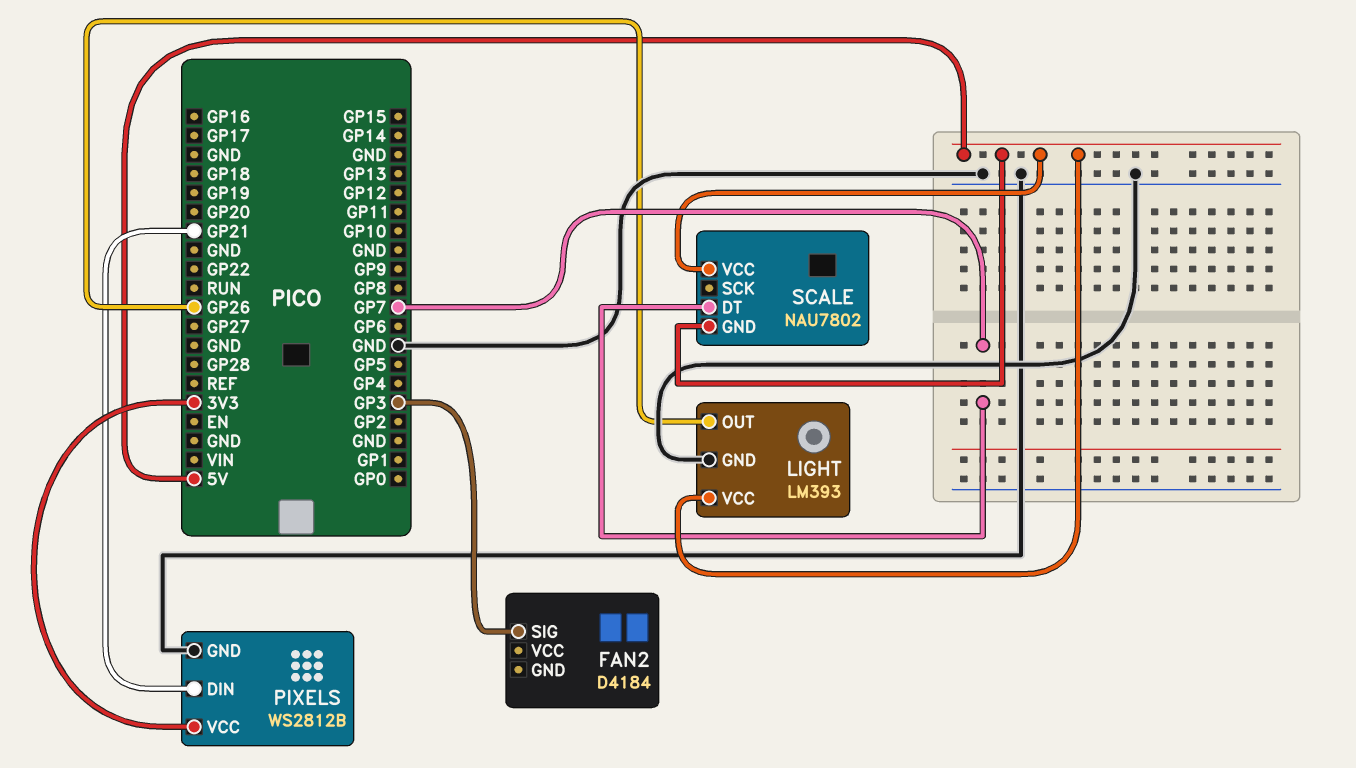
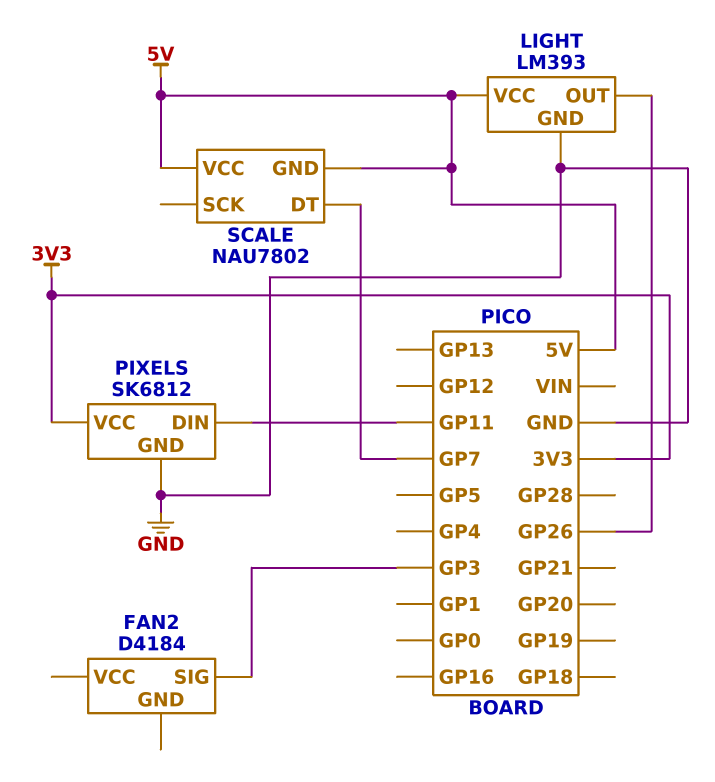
PIXELS: WS2812B -> SK6812
PIXELS pin DIN: GP21 -> GP11

